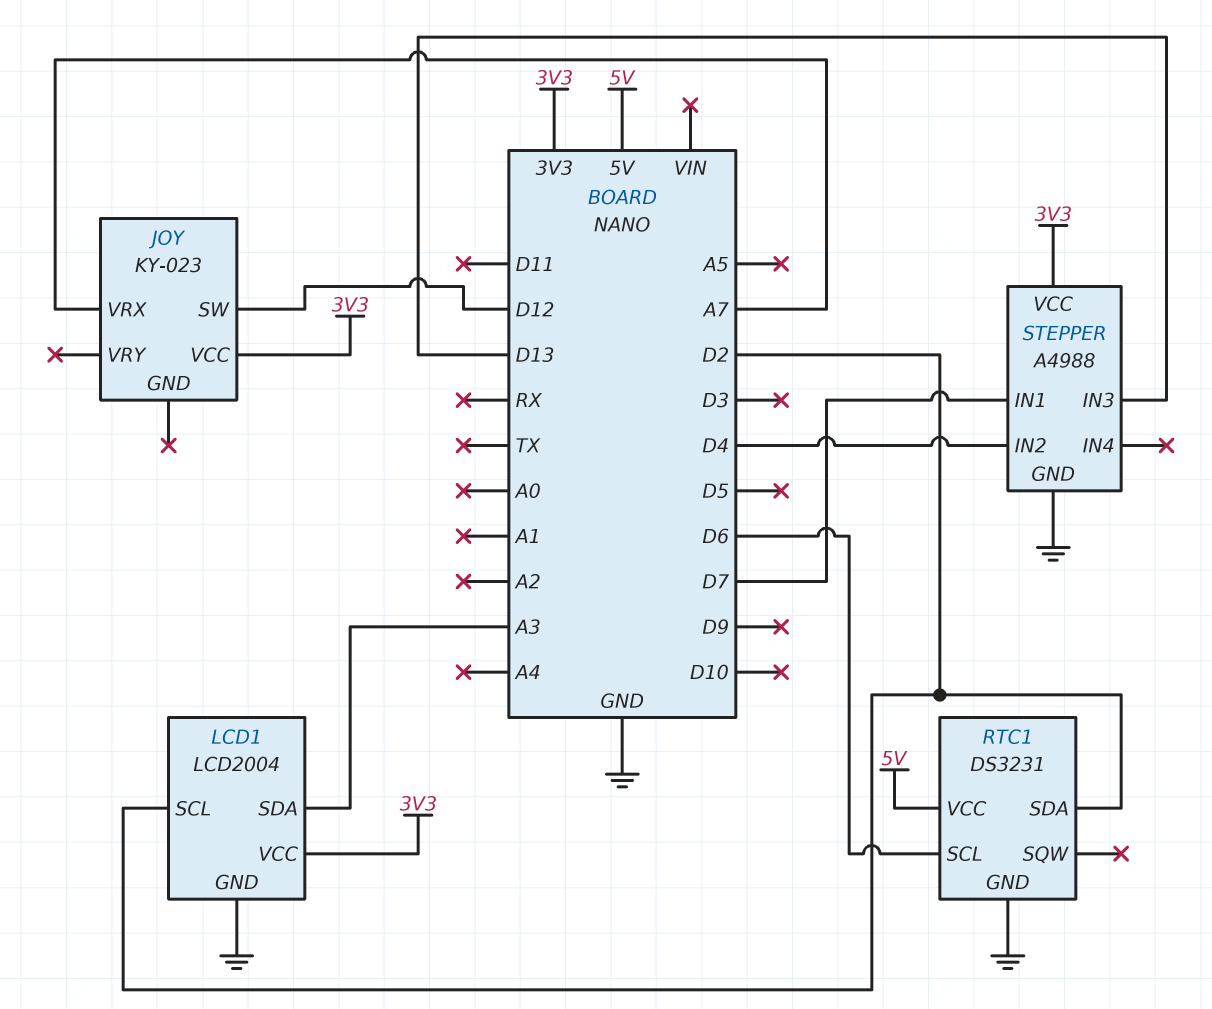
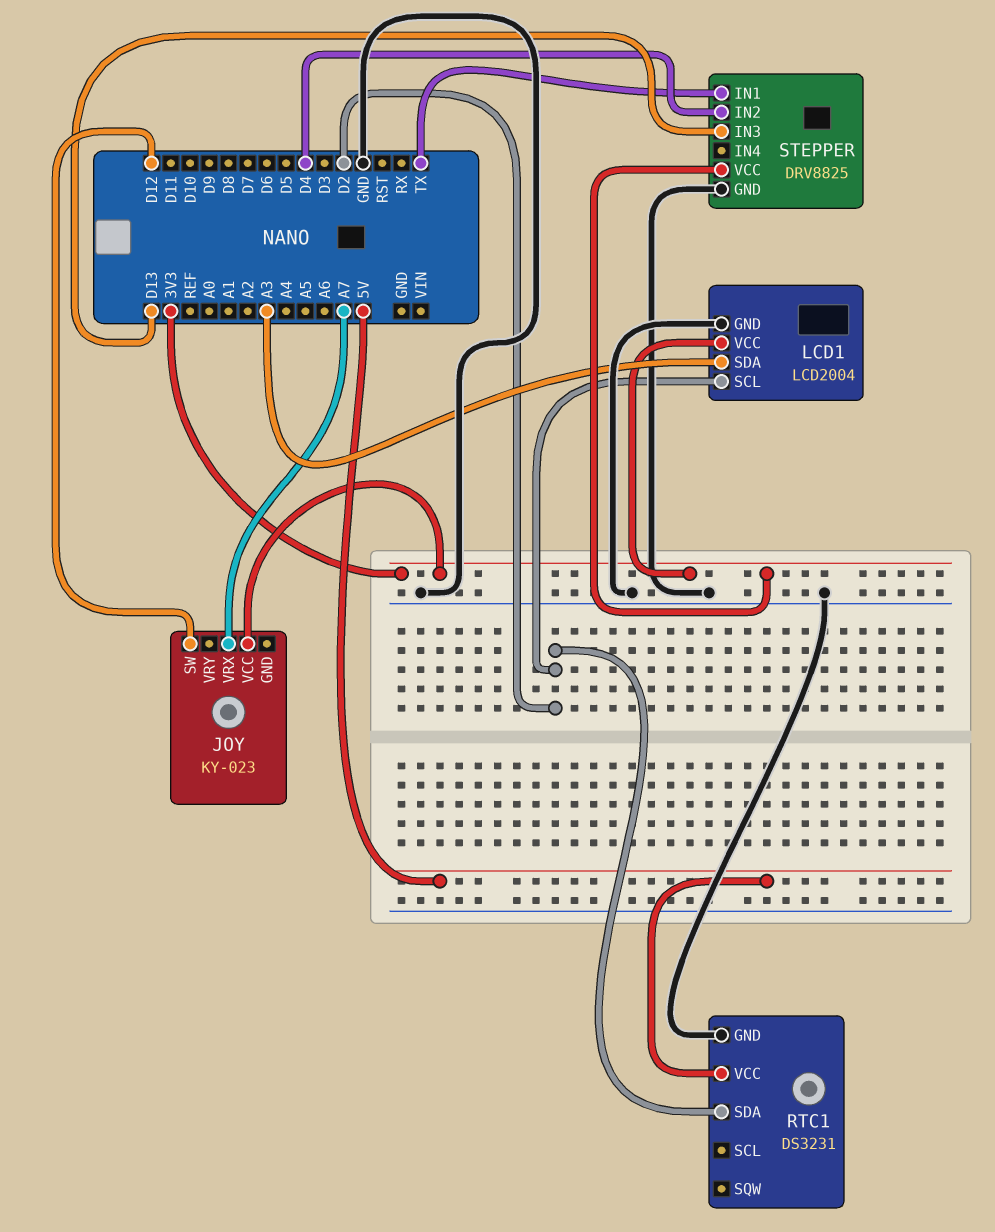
RTC1 pin SCL: D6 -> none
STEPPER: A4988 -> DRV8825
STEPPER pin IN1: D7 -> TX

